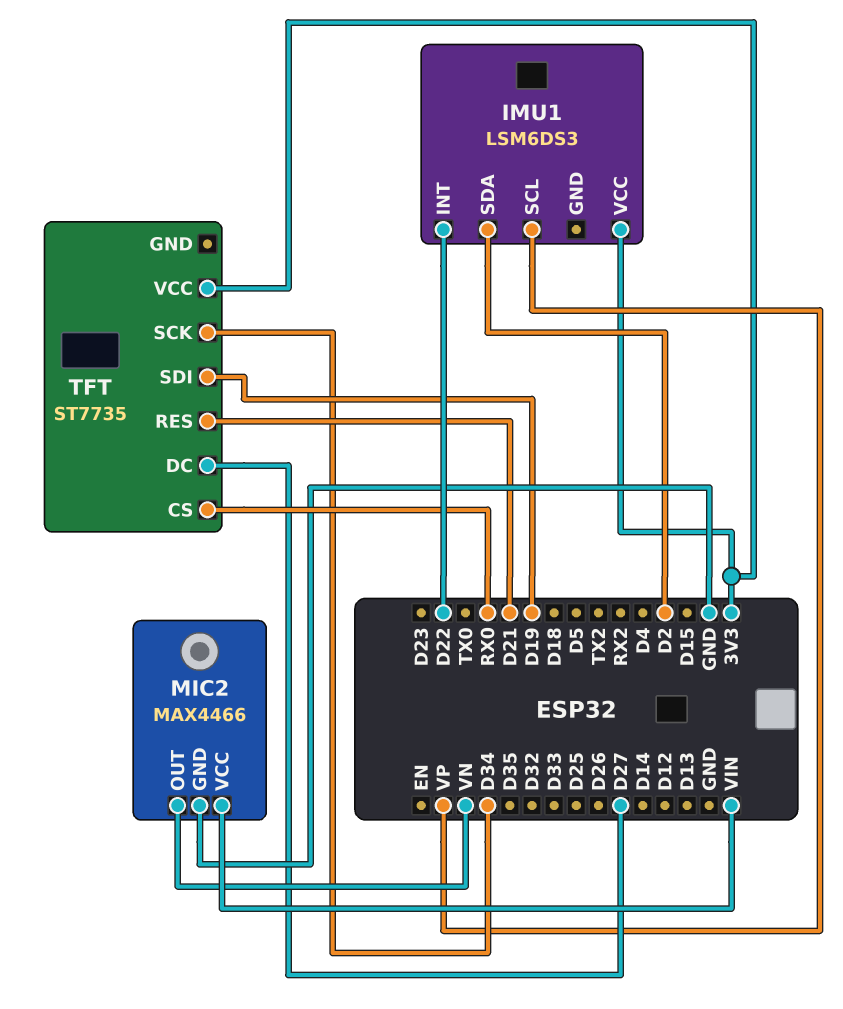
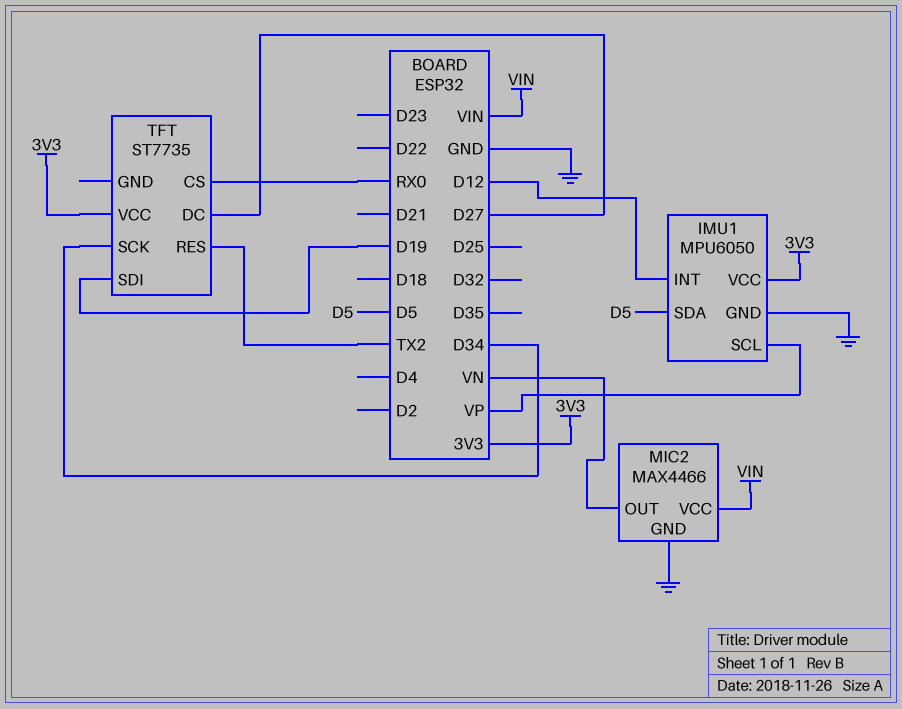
IMU1: LSM6DS3 -> MPU6050
IMU1 pin GND: none -> GND
IMU1 pin INT: D22 -> D12
IMU1 pin SDA: D2 -> D5
TFT pin RES: D21 -> TX2

